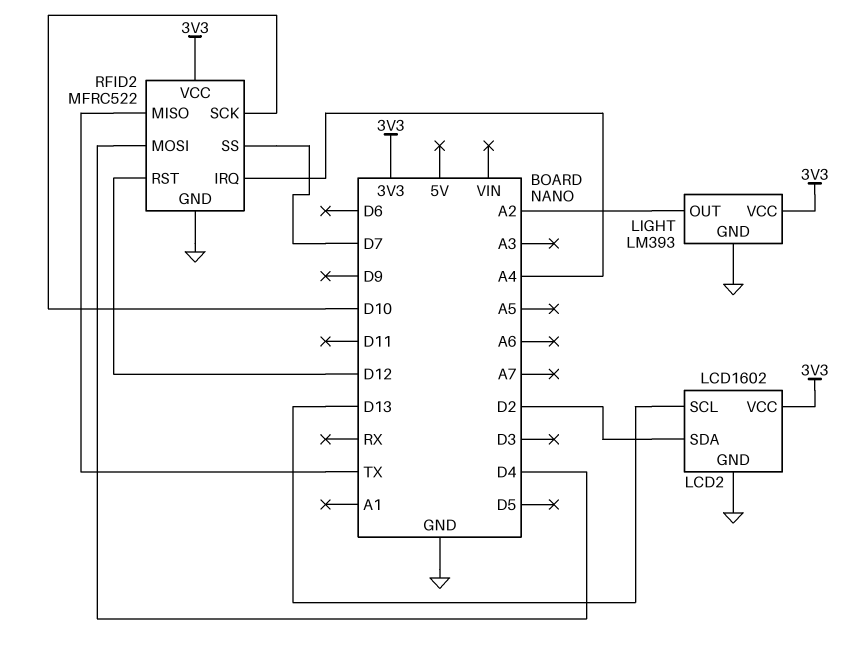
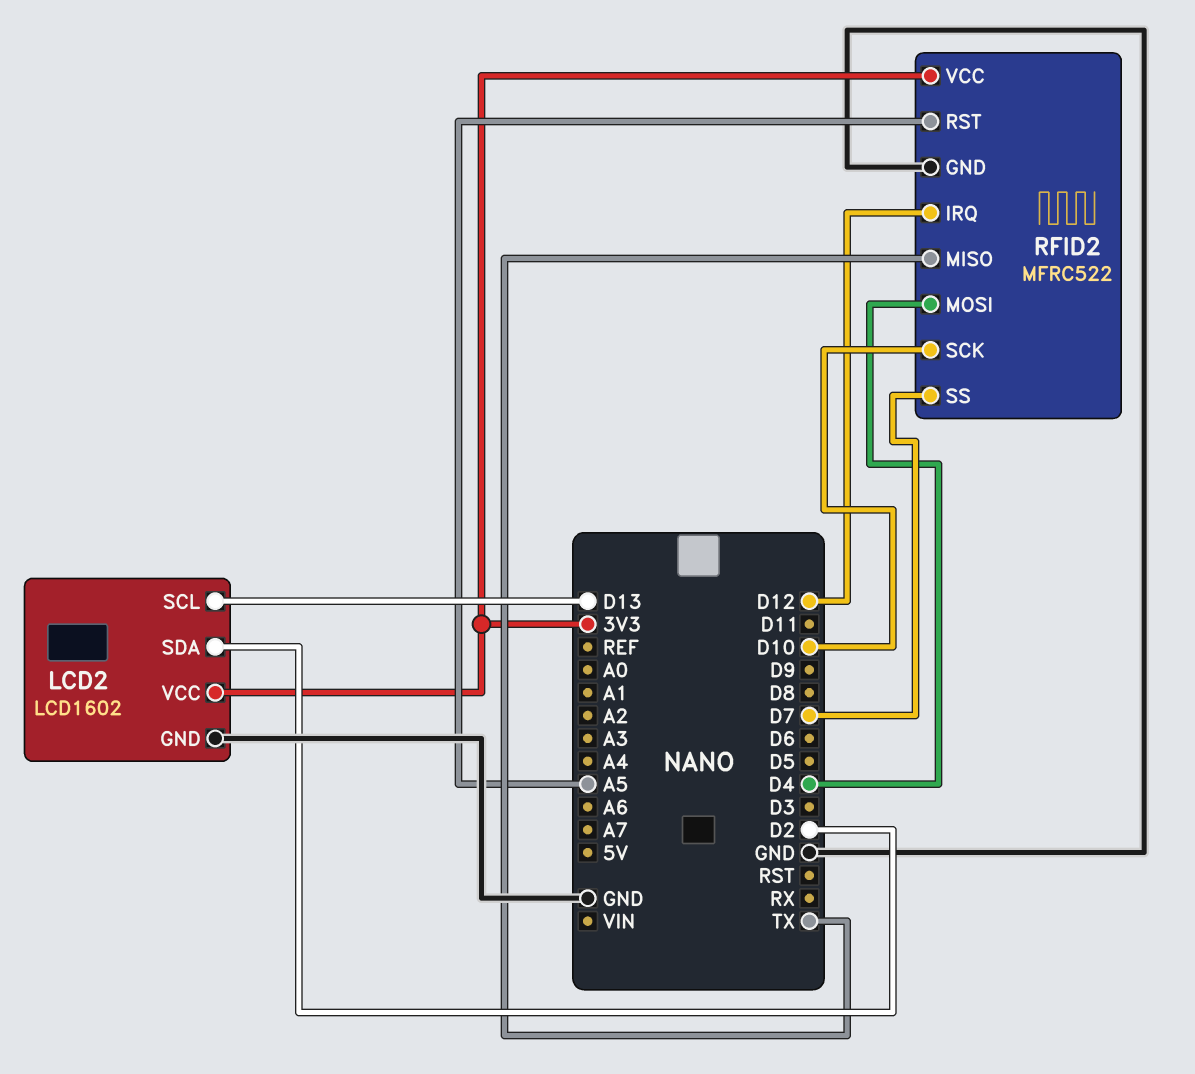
LIGHT: LM393 -> none
LIGHT pin GND: GND -> none
LIGHT pin OUT: A2 -> none
LIGHT pin VCC: 3V3 -> none
RFID2 pin IRQ: A4 -> D12
RFID2 pin RST: D12 -> A5

